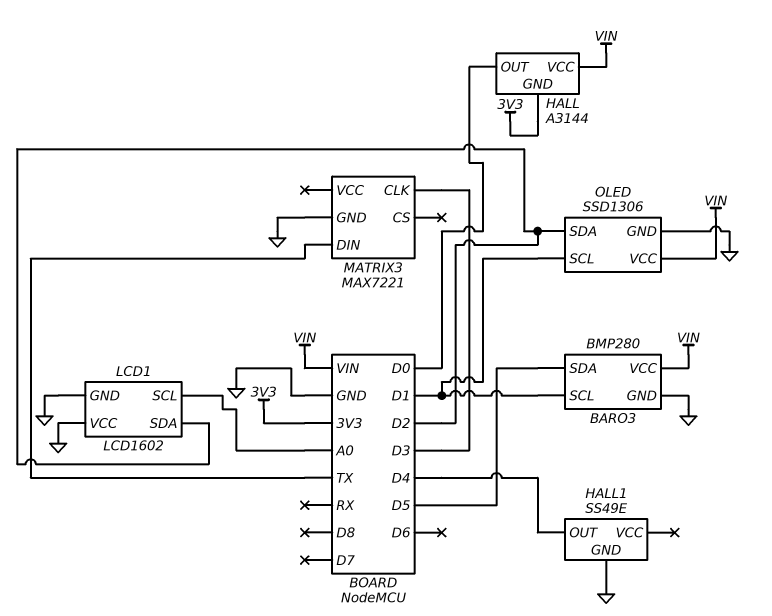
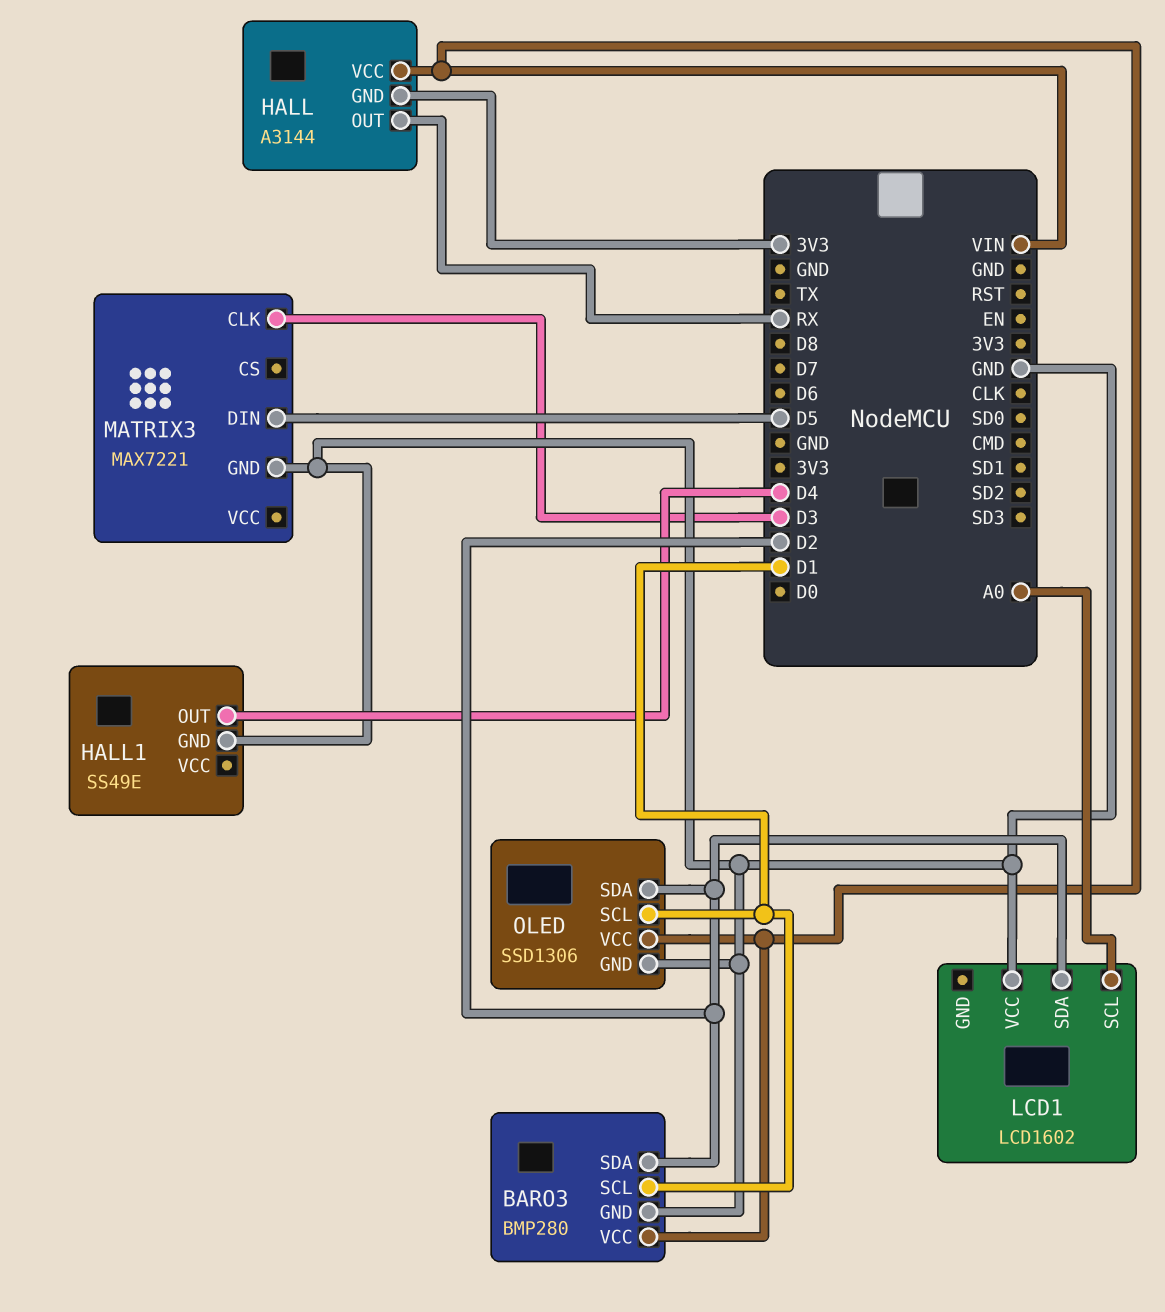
BARO3 pin SDA: D5 -> D2
HALL pin OUT: D0 -> RX
LCD1 pin GND: GND -> none
MATRIX3 pin DIN: TX -> D5

